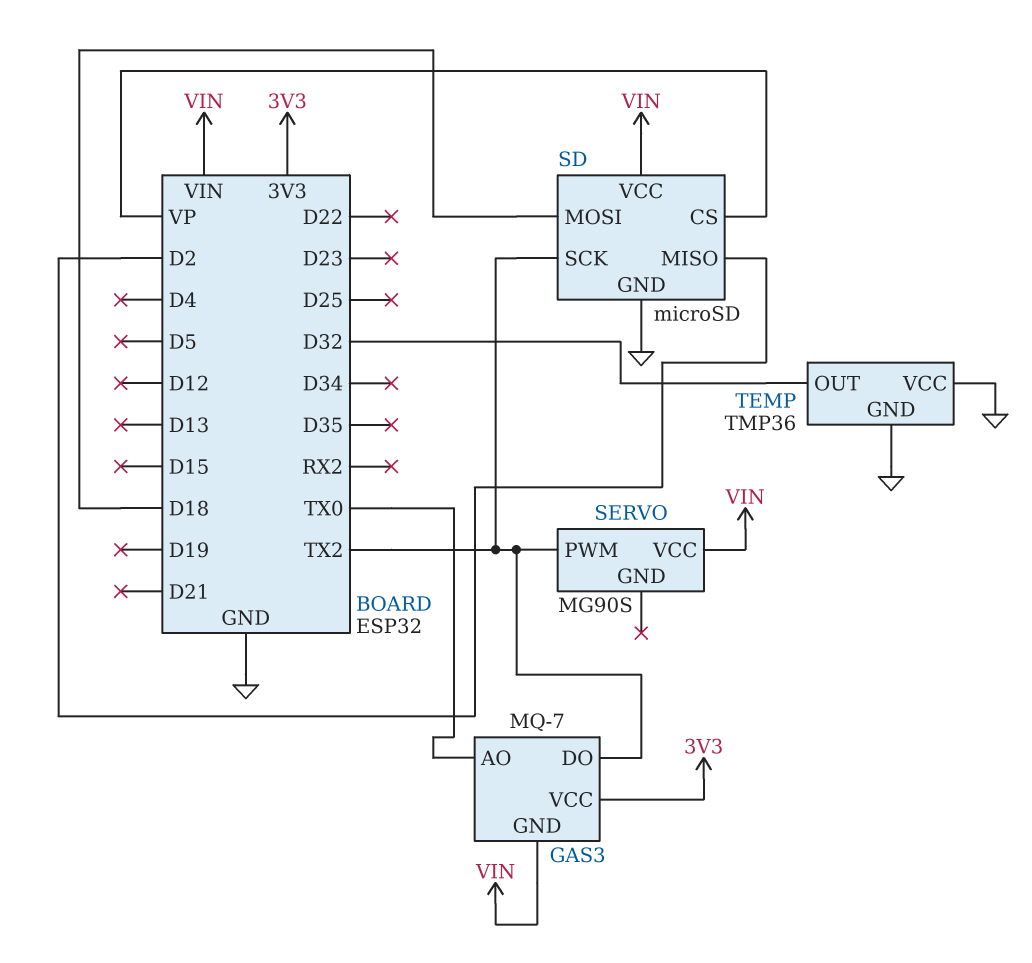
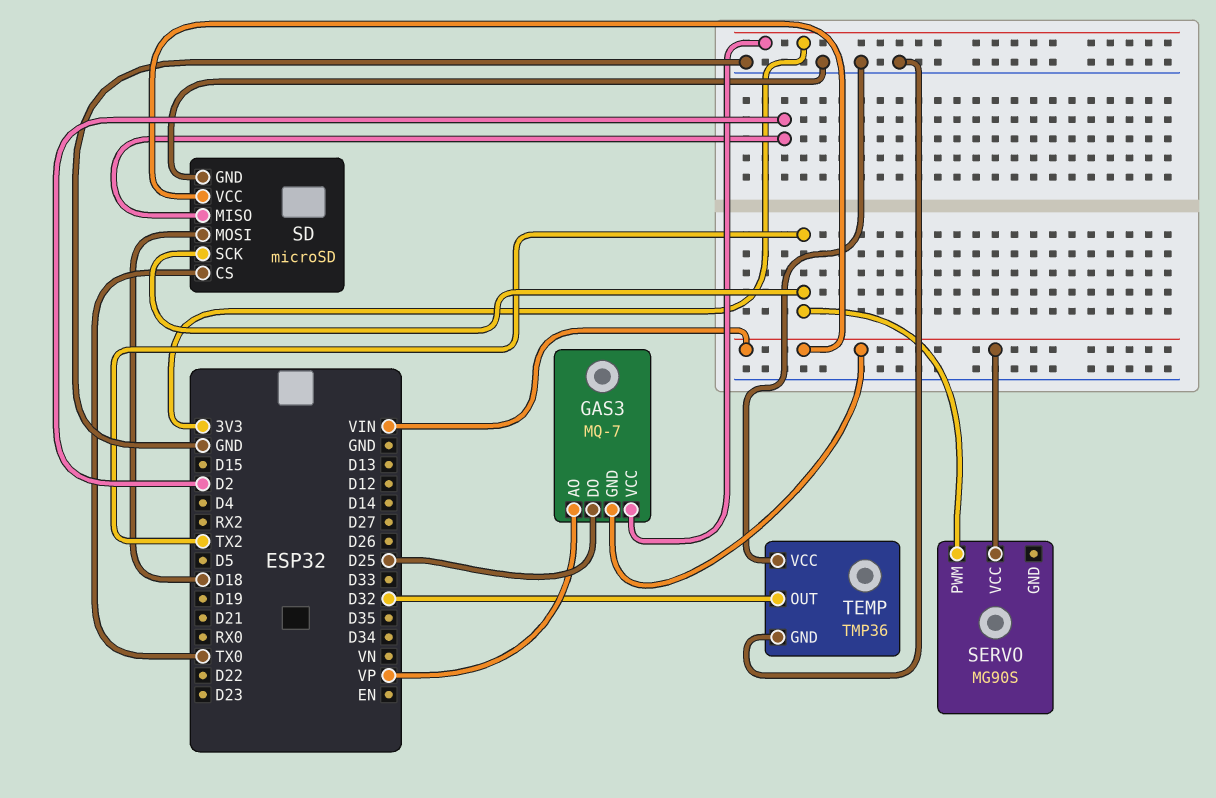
GAS3 pin AO: TX0 -> VP
GAS3 pin DO: TX2 -> D25
SD pin CS: VP -> TX0

